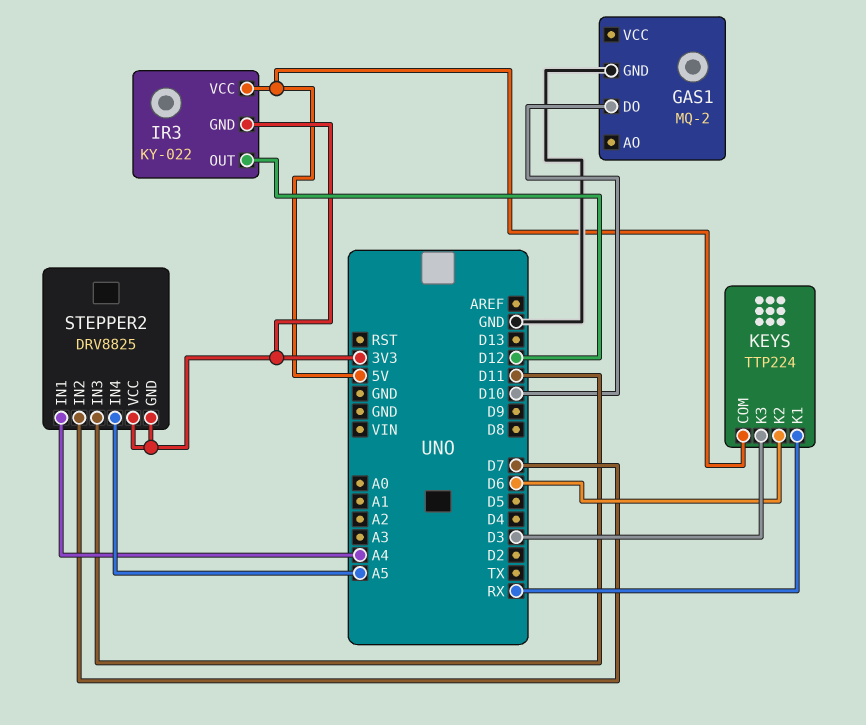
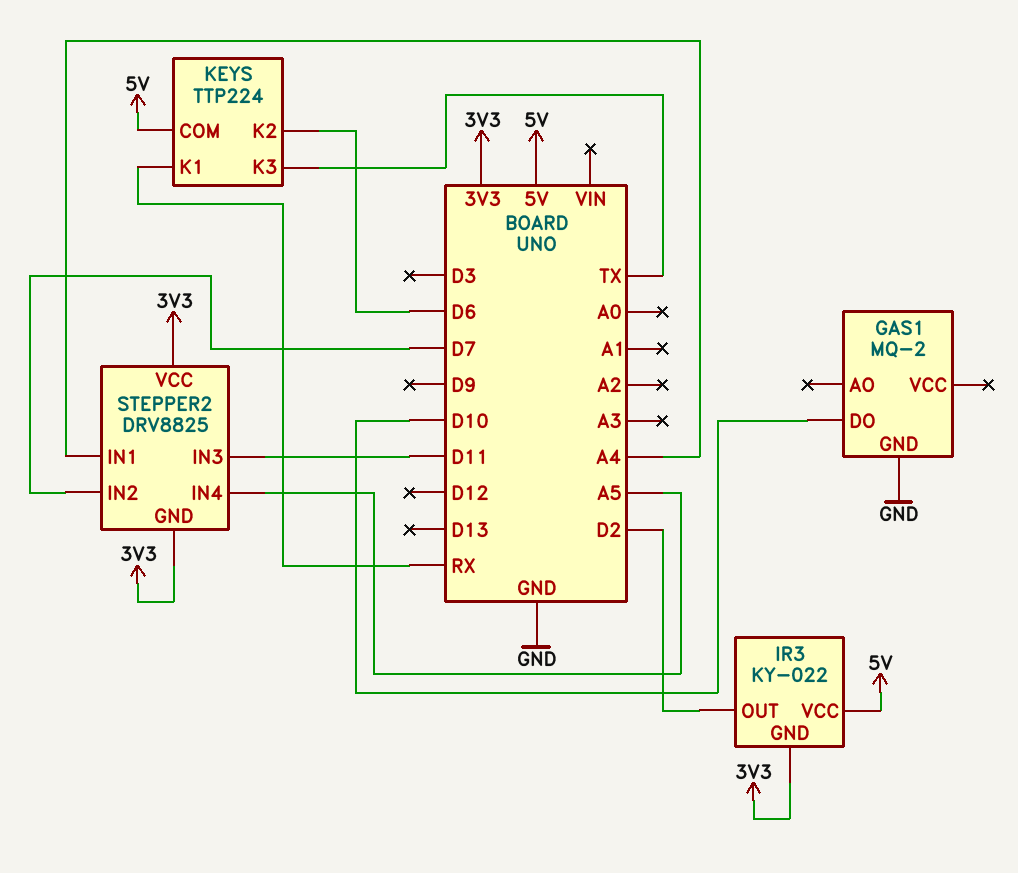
IR3 pin OUT: D12 -> D2
KEYS pin K3: D3 -> TX

